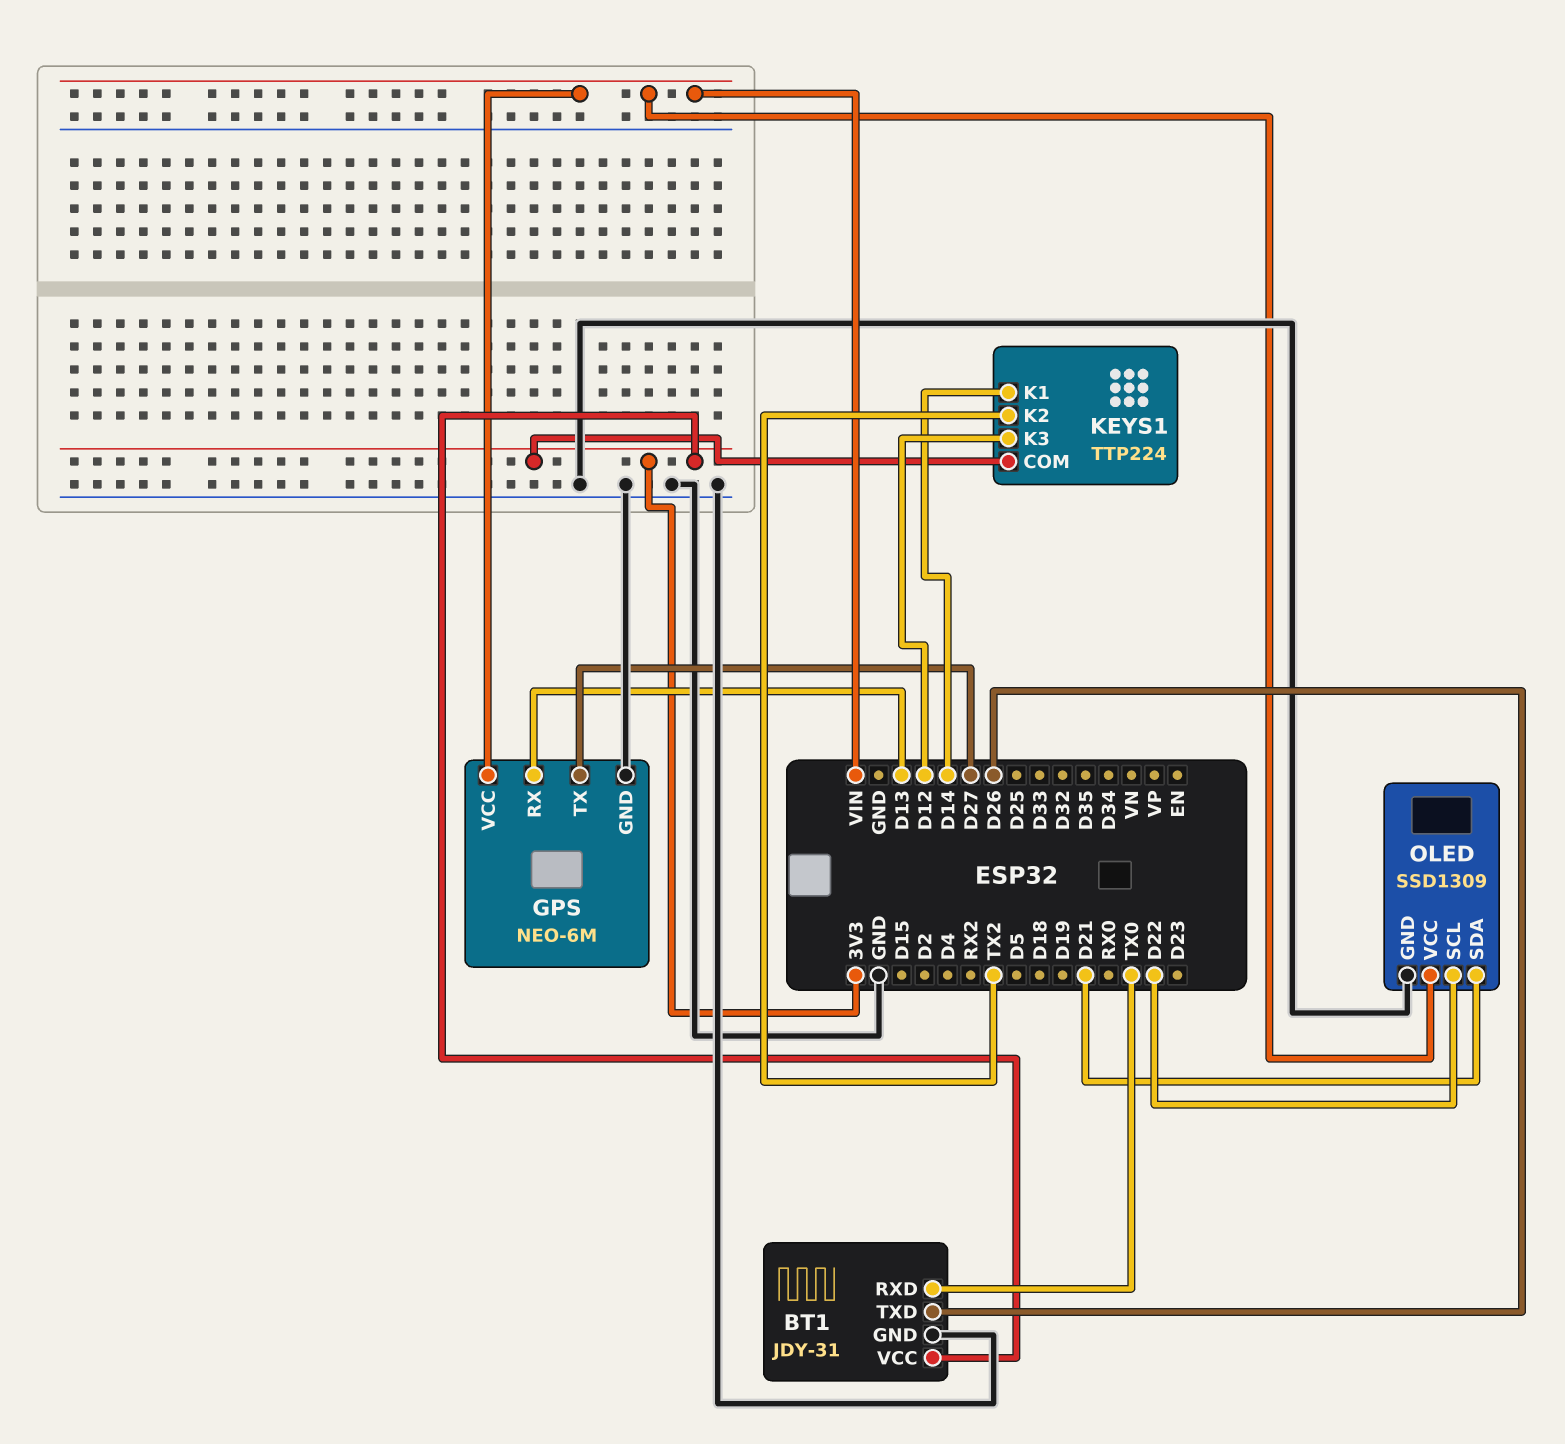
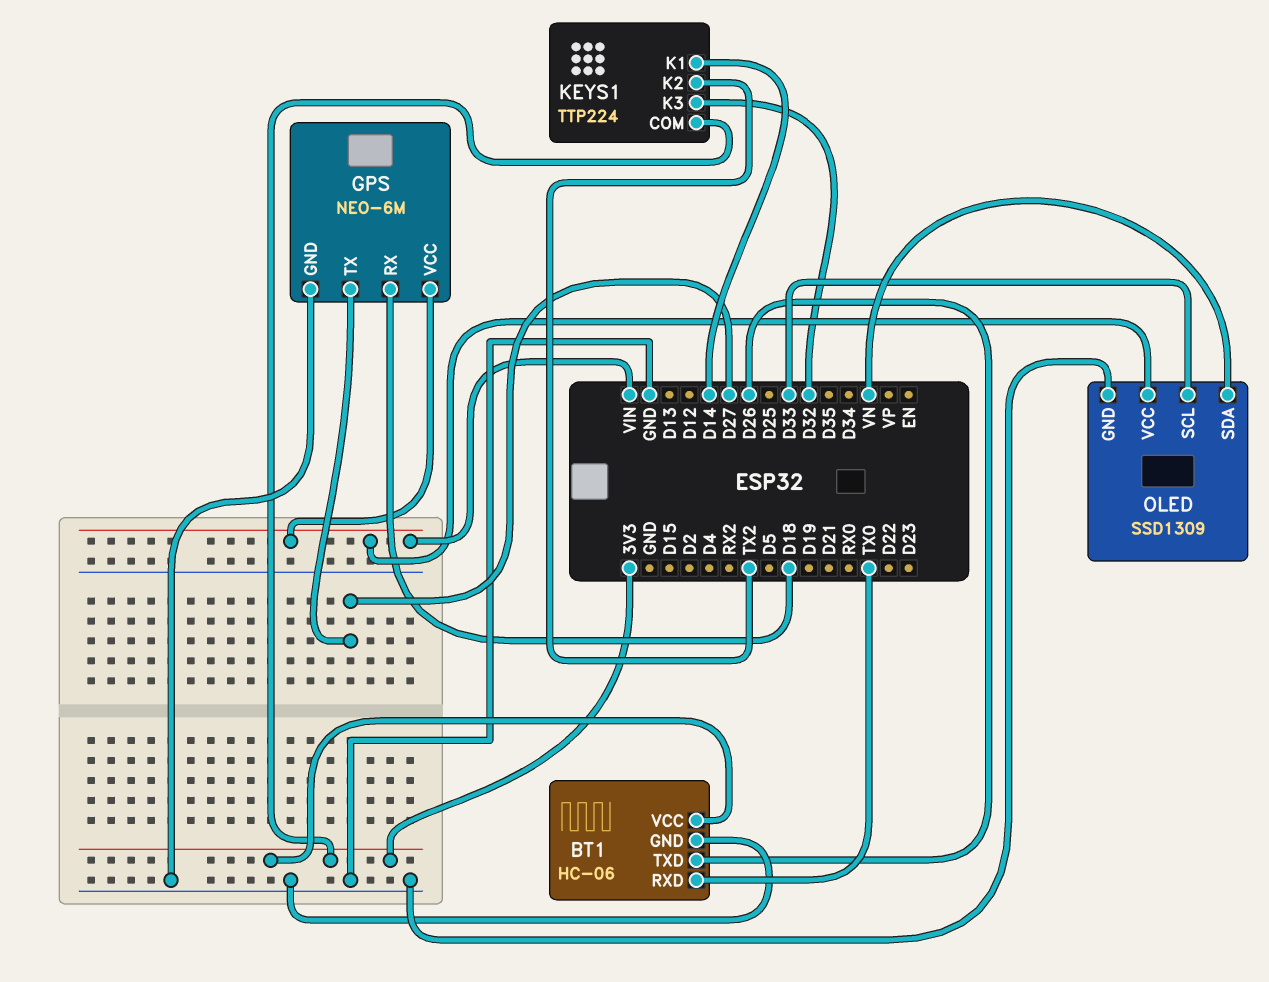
BT1: JDY-31 -> HC-06
GPS pin RX: D13 -> D18
KEYS1 pin K3: D12 -> D32
OLED pin SCL: D22 -> D33
OLED pin SDA: D21 -> VN

